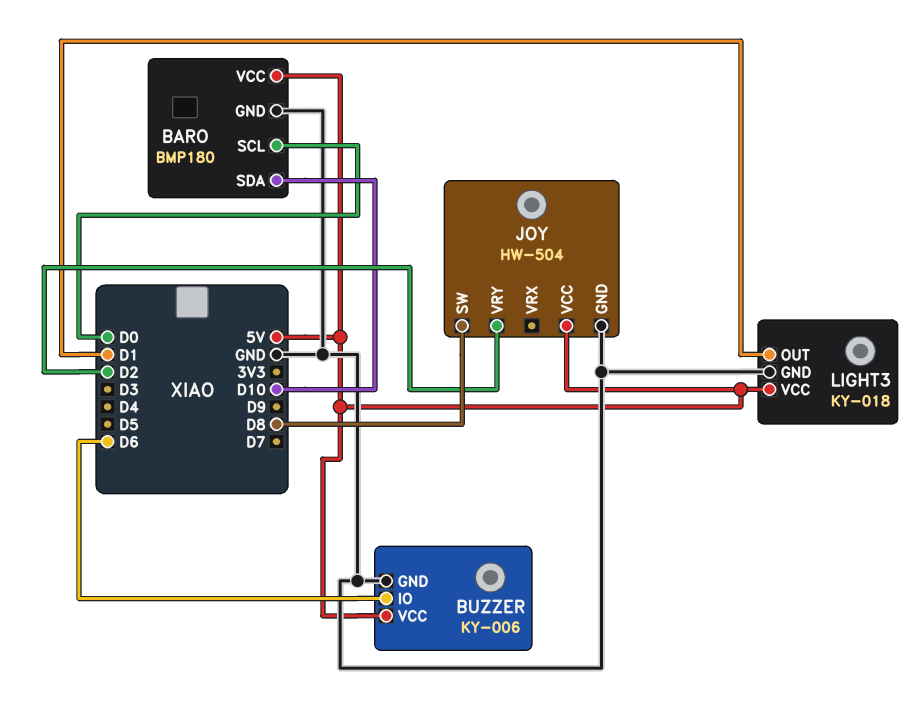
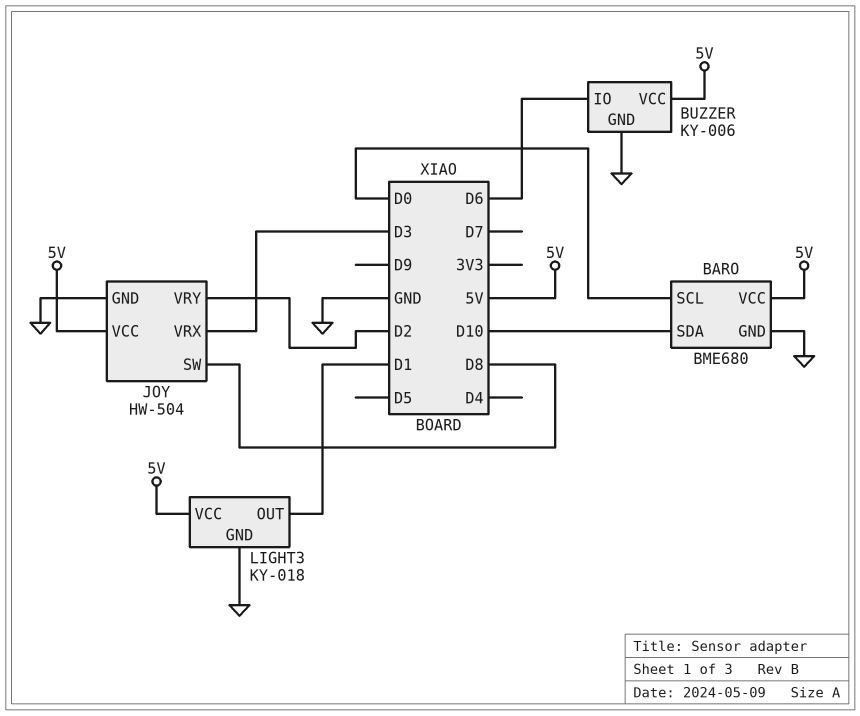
BARO: BMP180 -> BME680
JOY pin VRX: none -> D3

